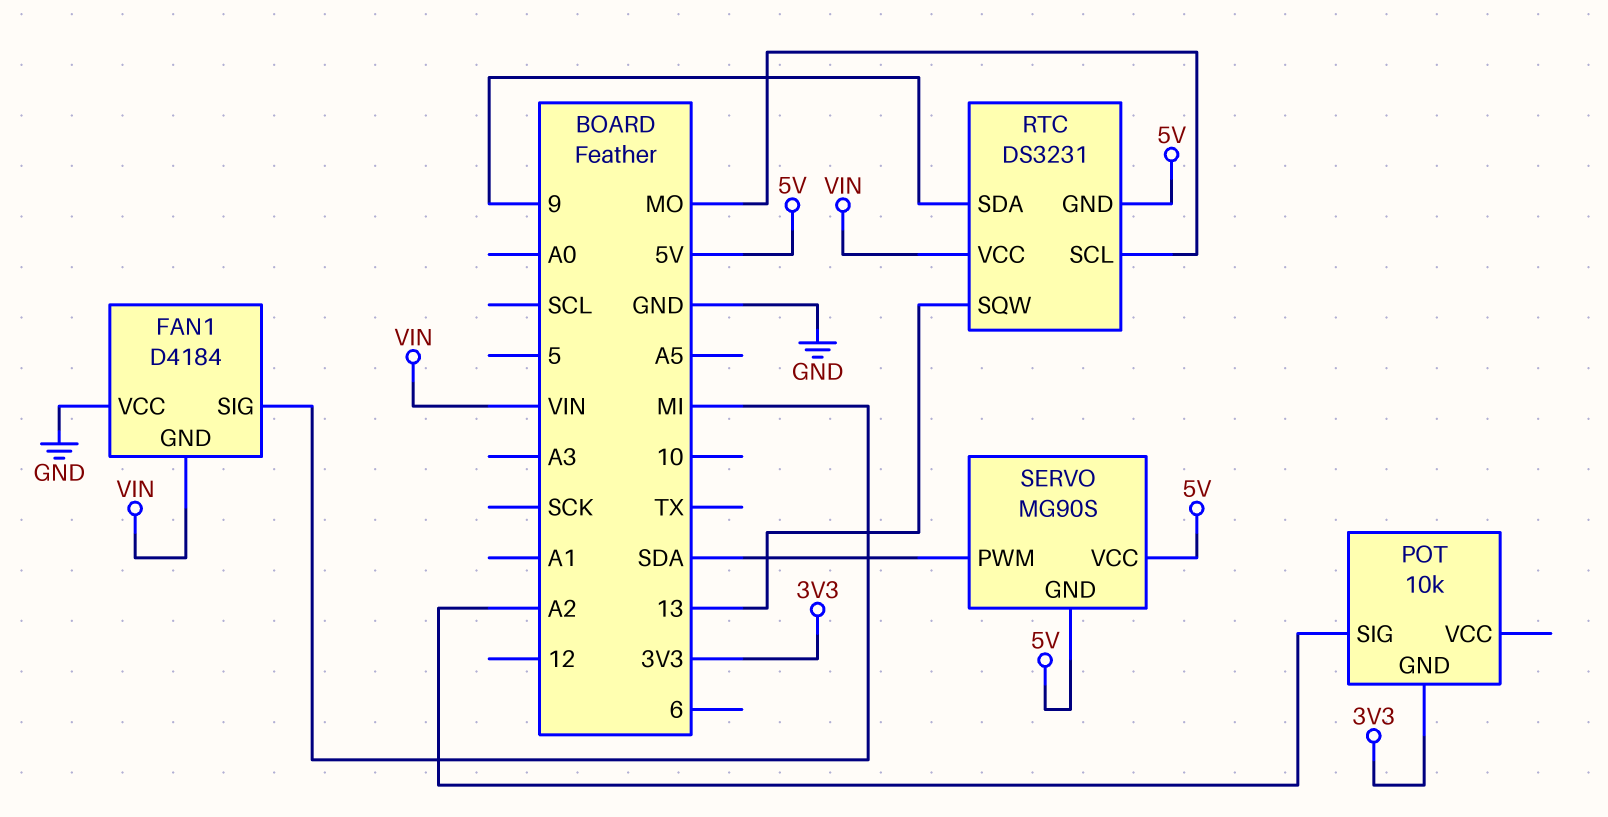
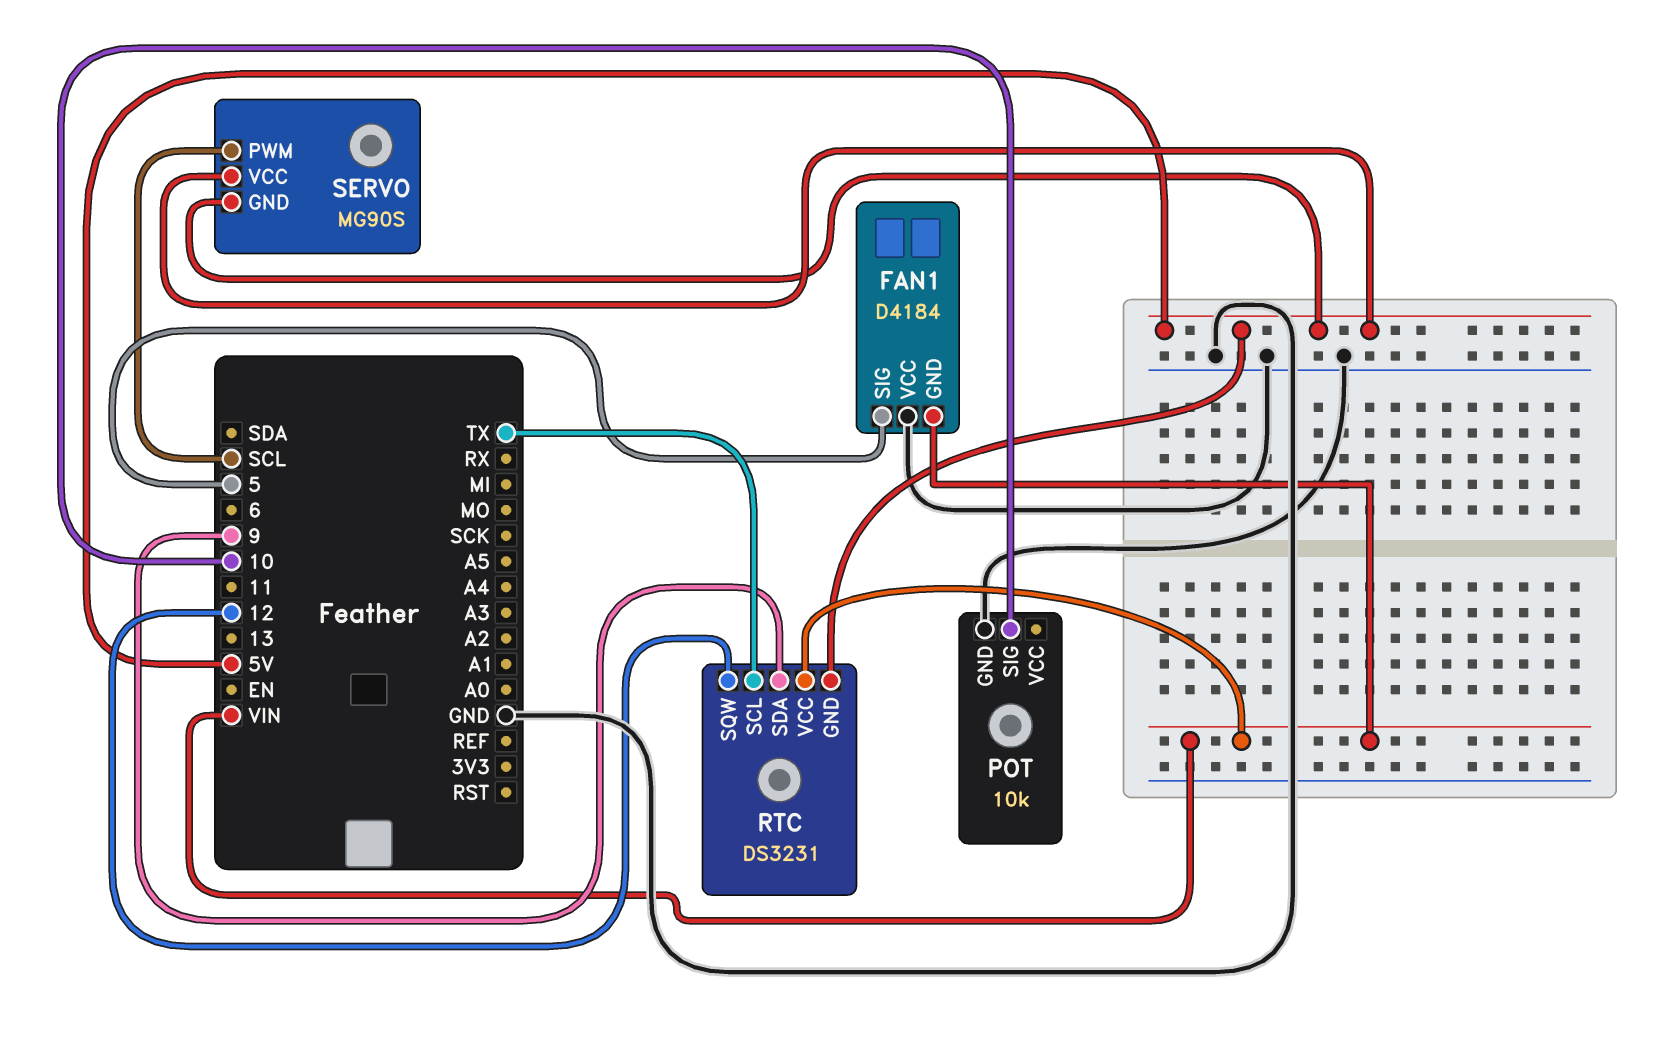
FAN1 pin SIG: MI -> 5
POT pin GND: 3V3 -> GND
POT pin SIG: A2 -> 10
RTC pin SCL: MO -> TX
RTC pin SQW: 13 -> 12
SERVO pin PWM: SDA -> SCL

